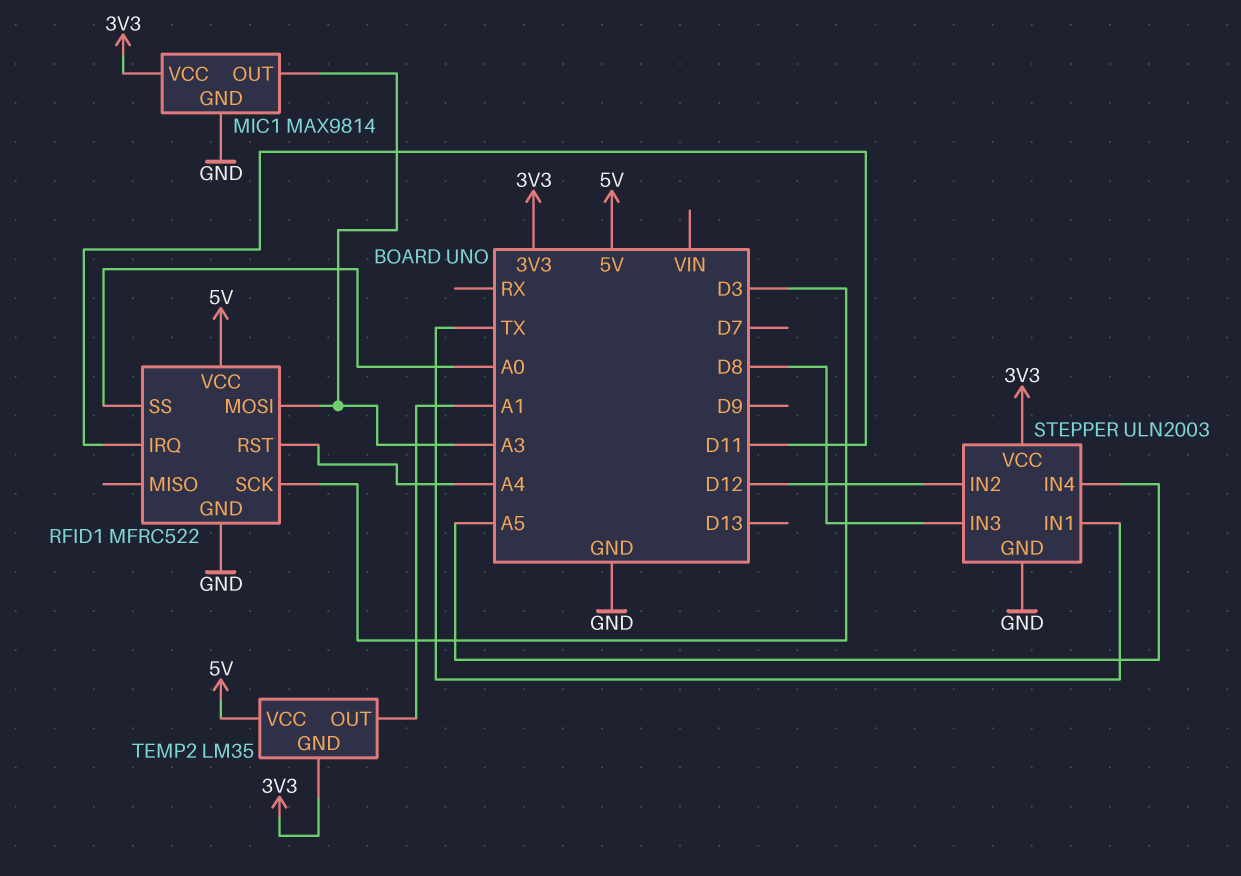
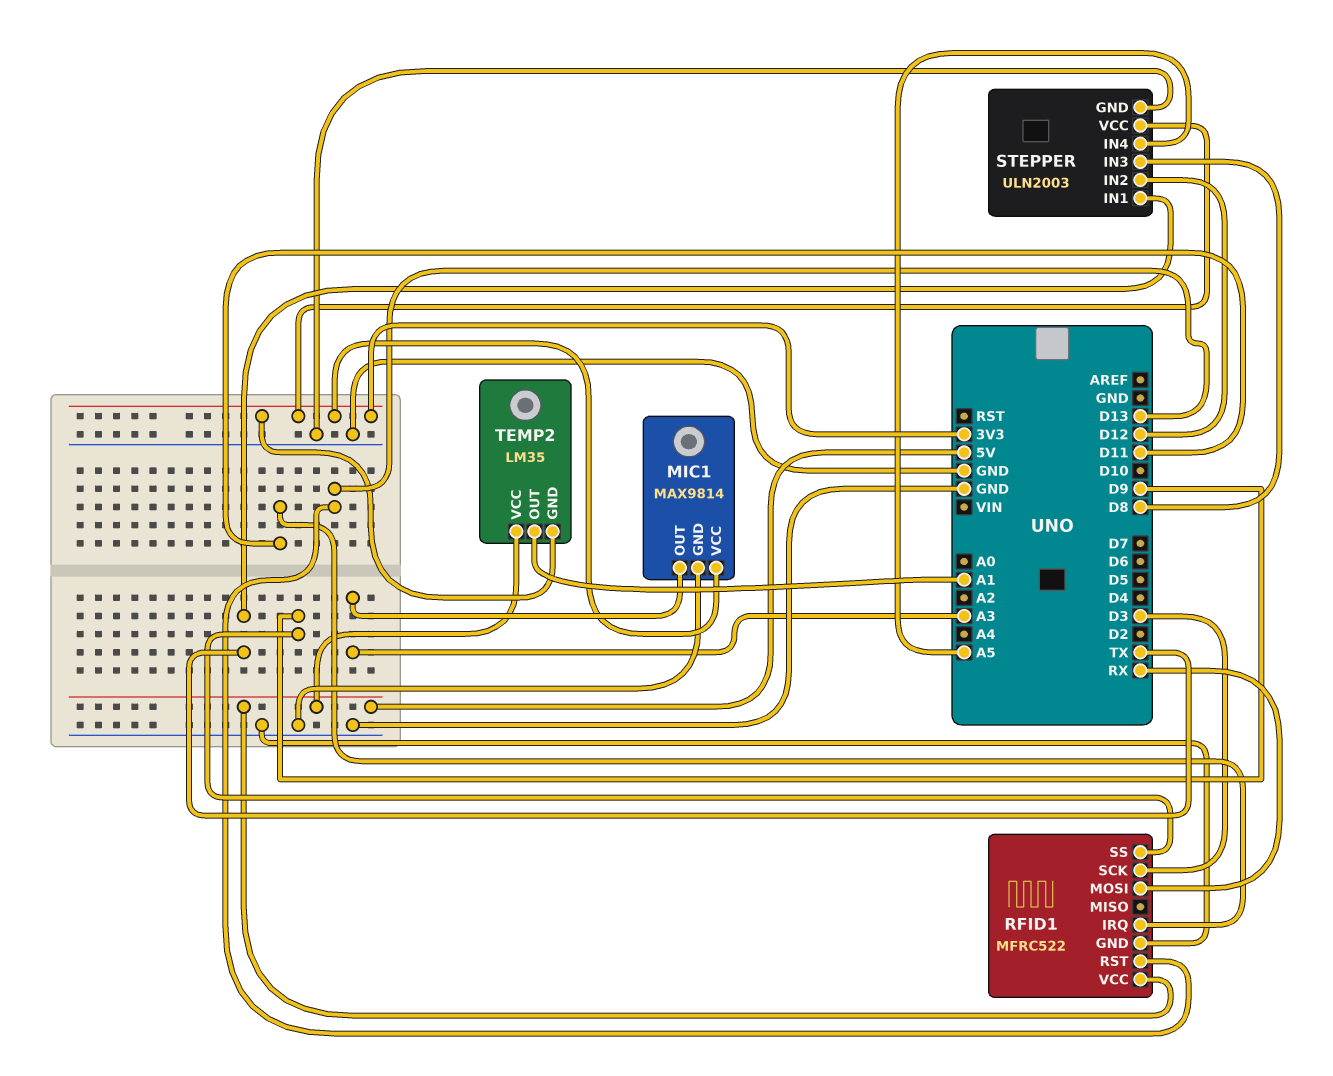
RFID1 pin MOSI: A3 -> RX
RFID1 pin RST: A4 -> D13
RFID1 pin SS: A0 -> D9

